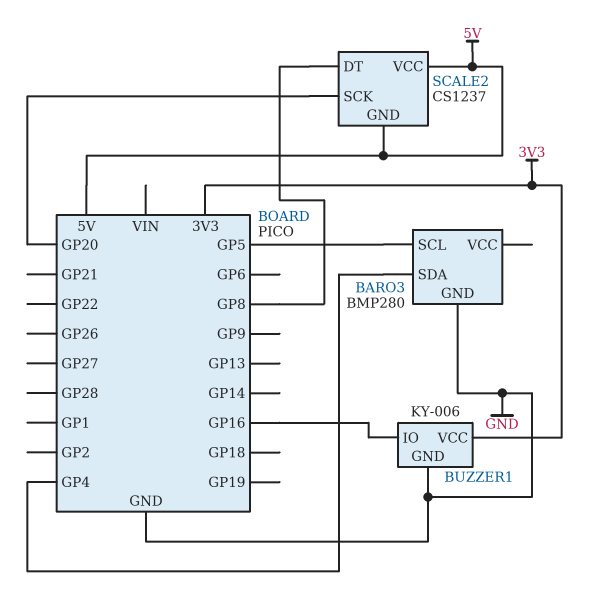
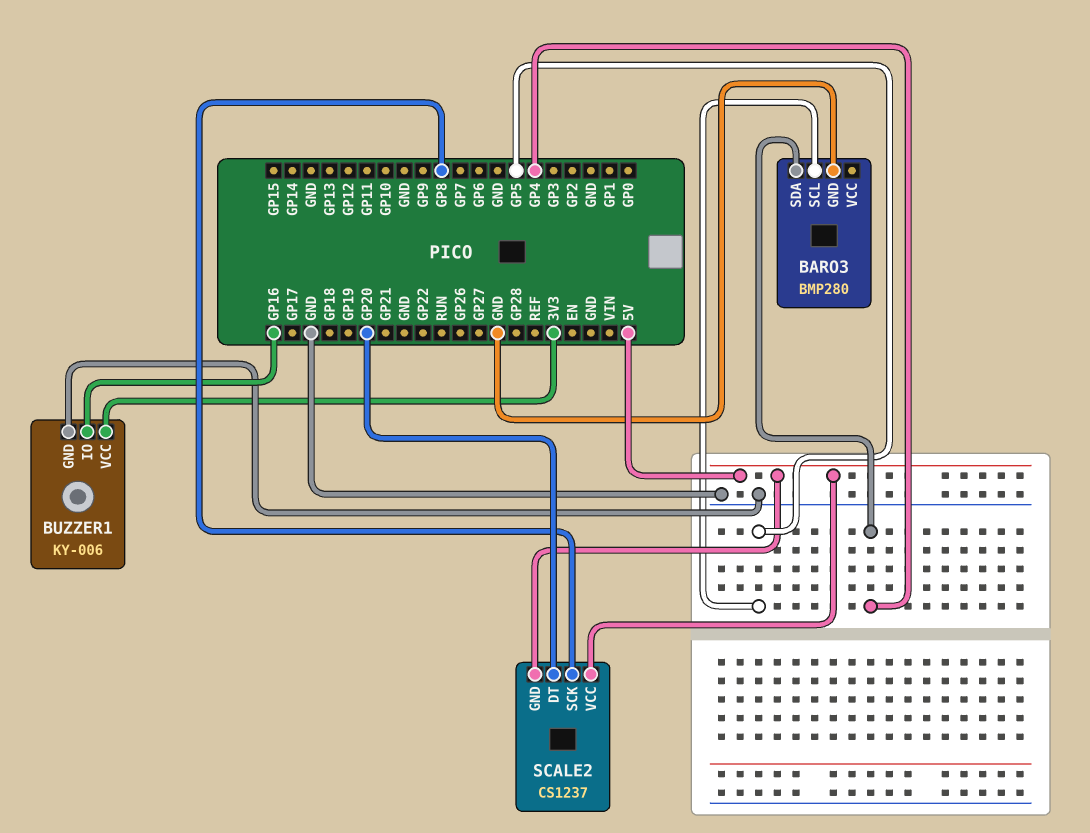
SCALE2 pin DT: GP8 -> GP20
SCALE2 pin SCK: GP20 -> GP8

